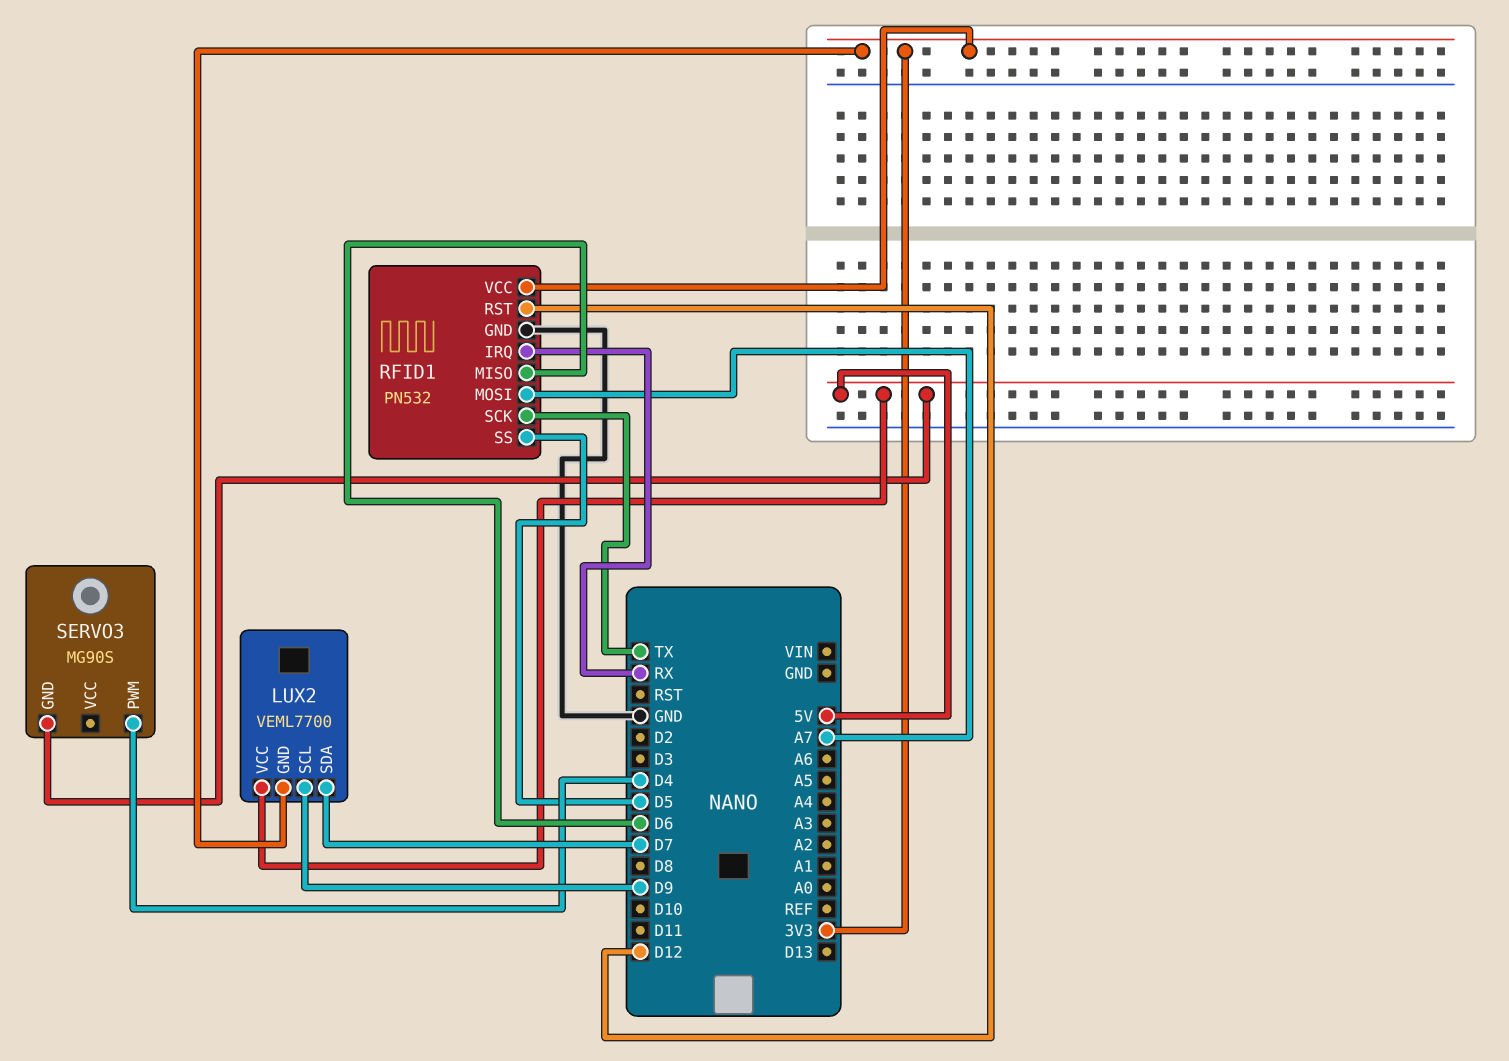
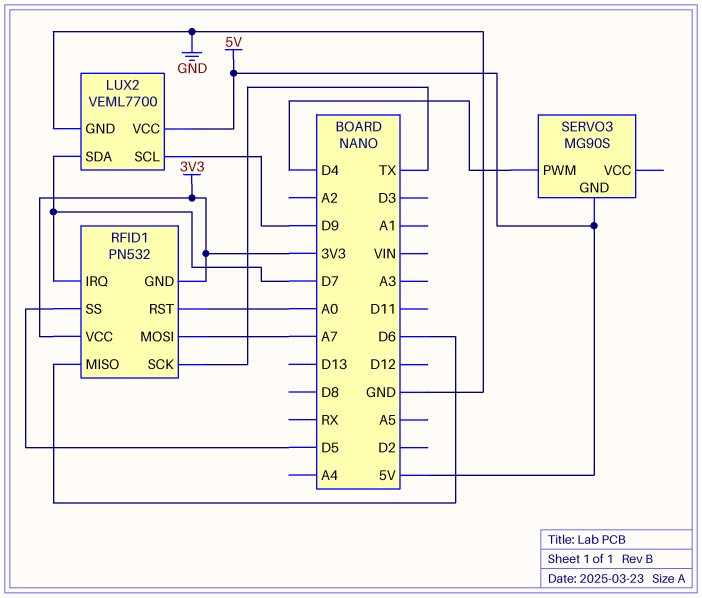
LUX2 pin GND: 3V3 -> GND
RFID1 pin GND: GND -> 3V3
RFID1 pin IRQ: RX -> D7
RFID1 pin RST: D12 -> A0

